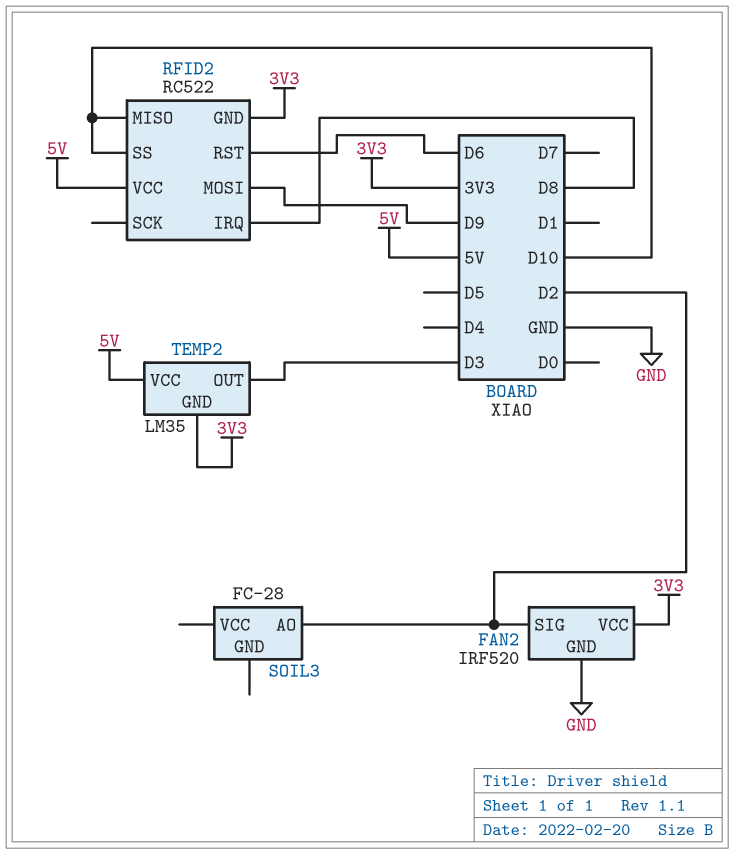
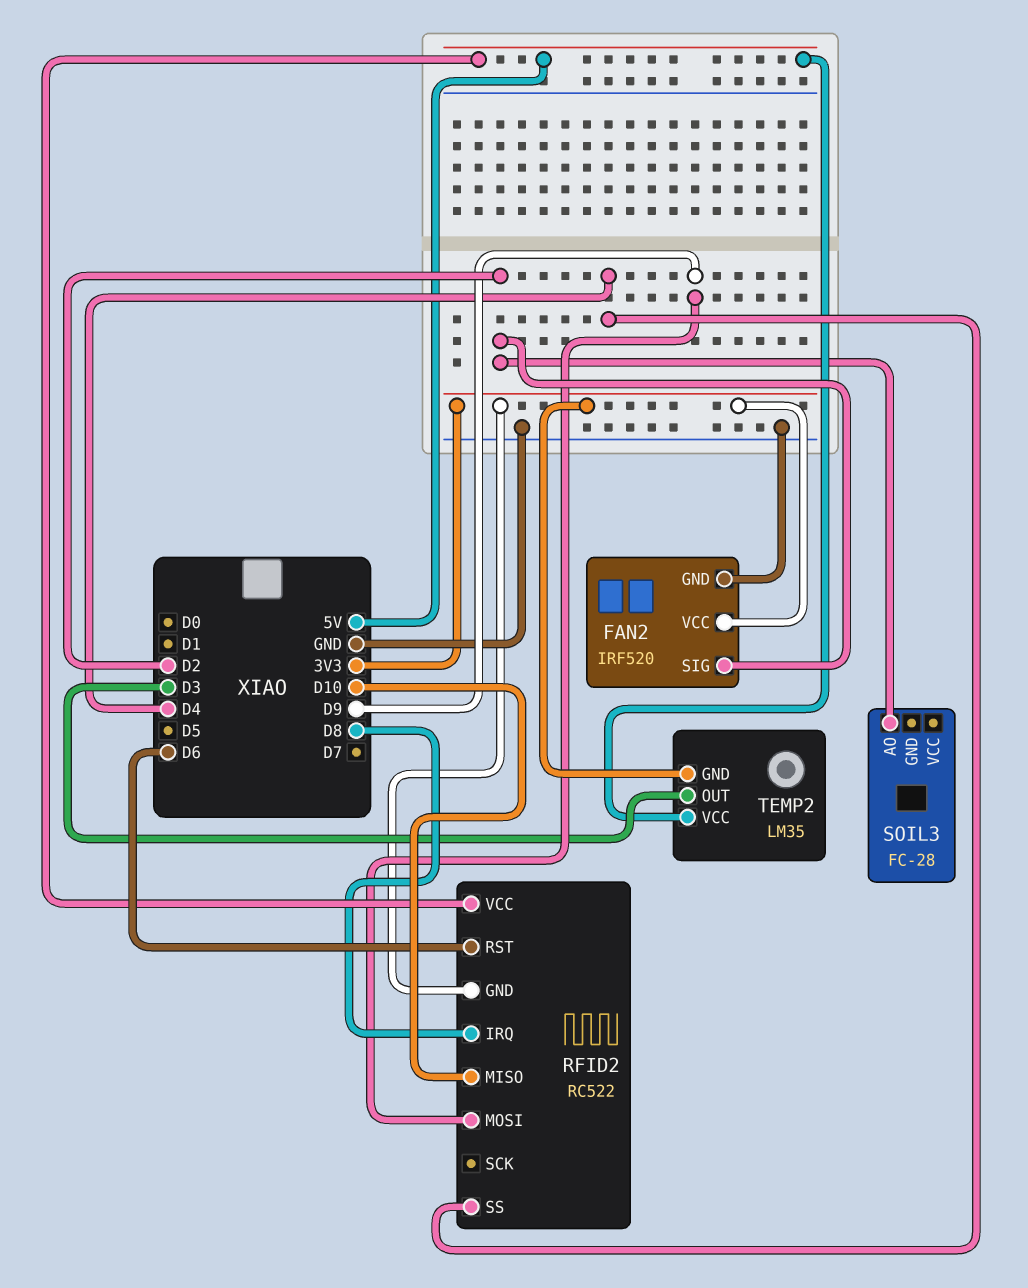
RFID2 pin SS: D10 -> D4

